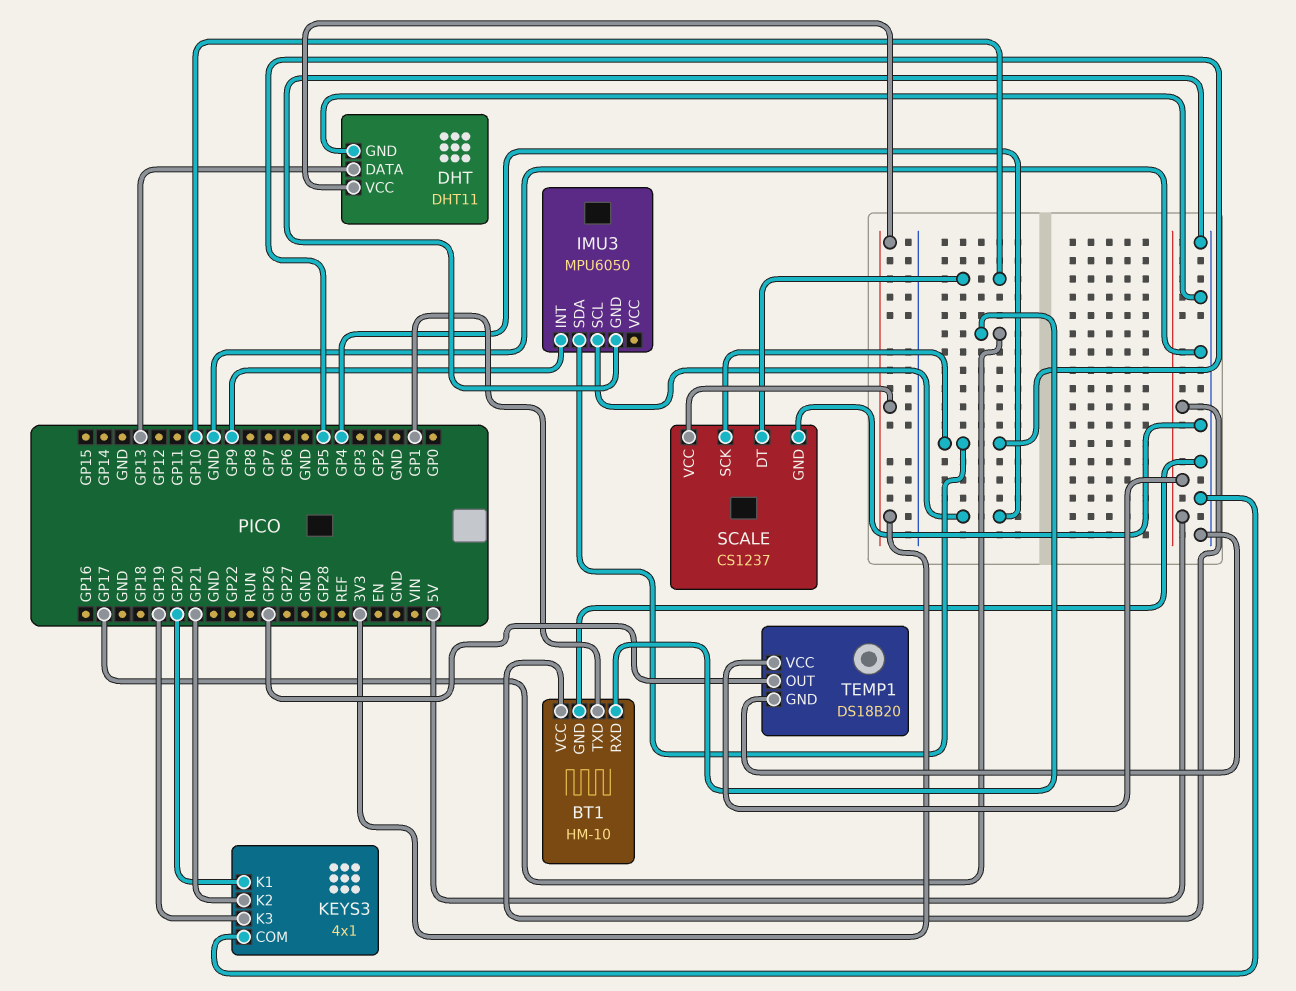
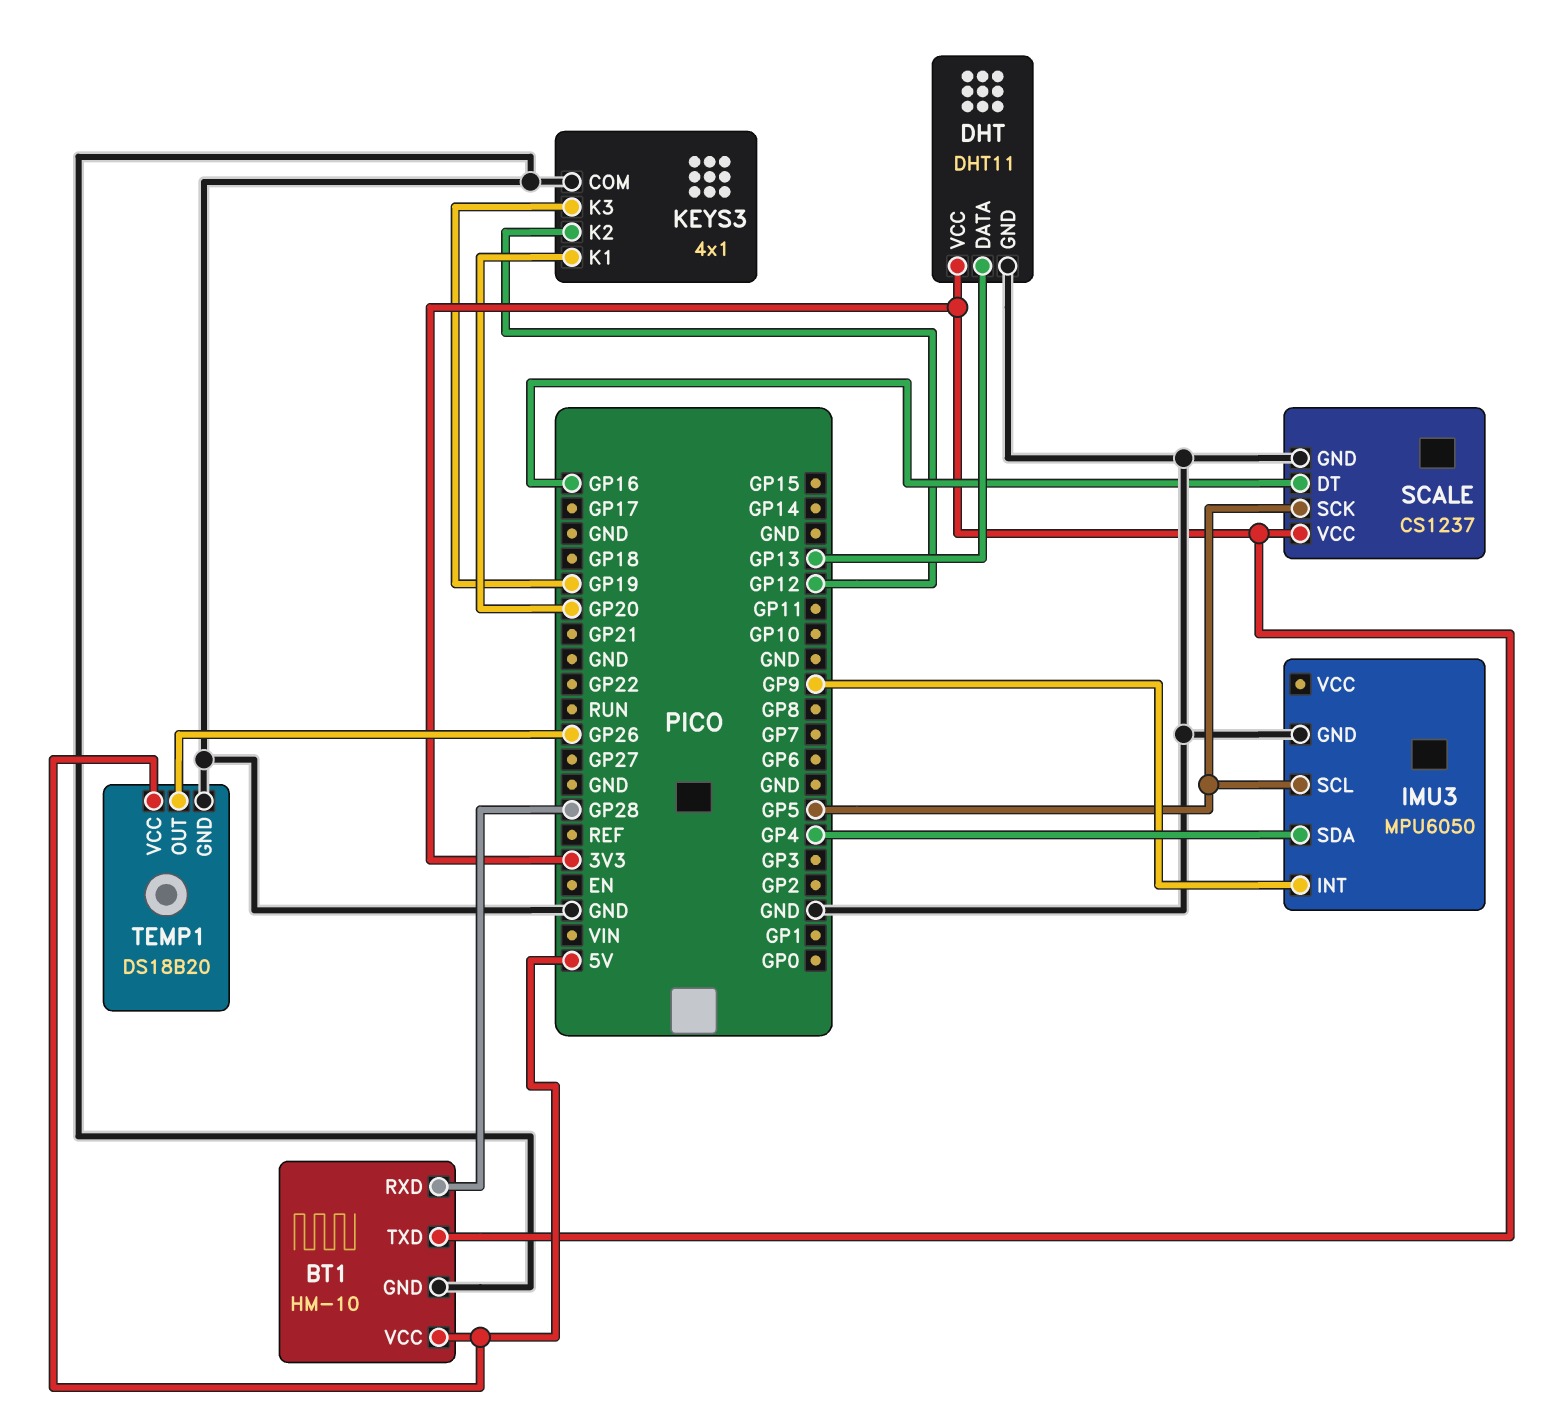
BT1 pin RXD: GP17 -> GP28
BT1 pin TXD: GP1 -> 3V3
IMU3 pin SCL: GP4 -> GP5
IMU3 pin SDA: GP5 -> GP4
KEYS3 pin K2: GP21 -> GP12
SCALE pin DT: GP10 -> GP16

